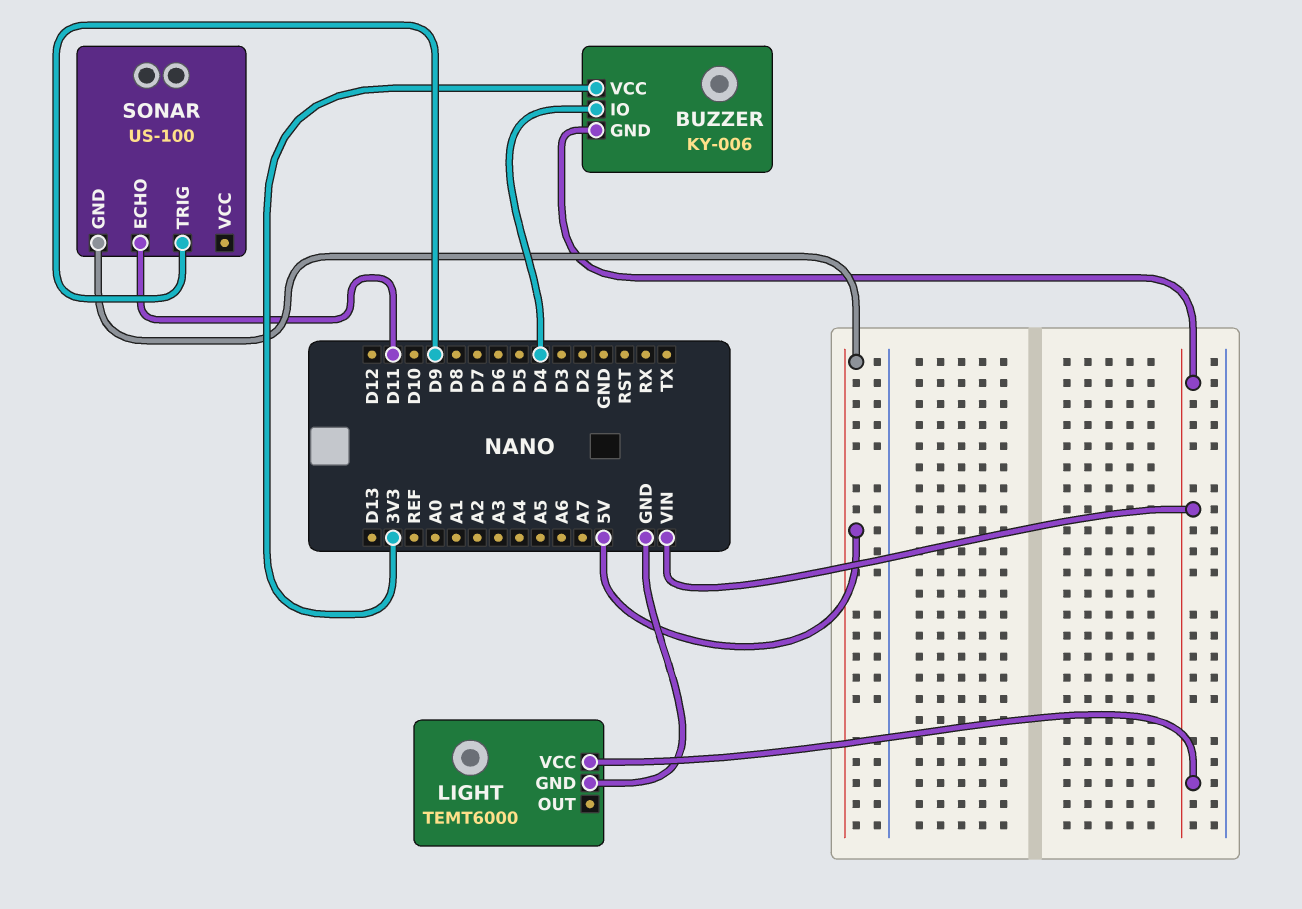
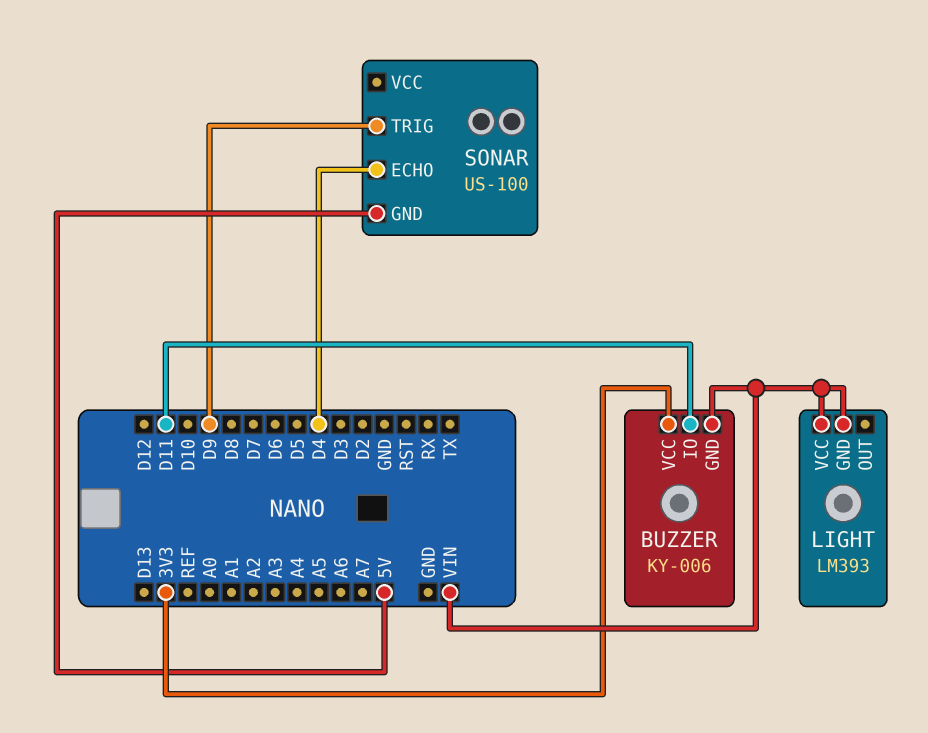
BUZZER pin IO: D4 -> D11
LIGHT: TEMT6000 -> LM393
LIGHT pin GND: GND -> VIN
SONAR pin ECHO: D11 -> D4

